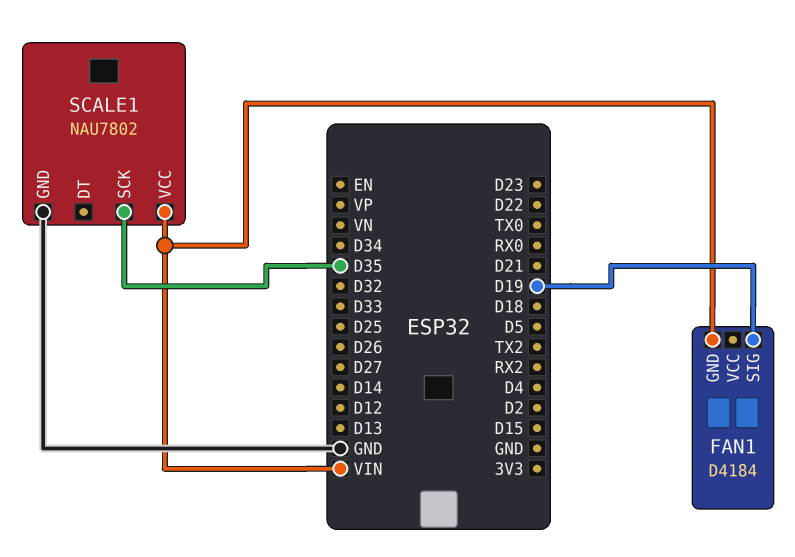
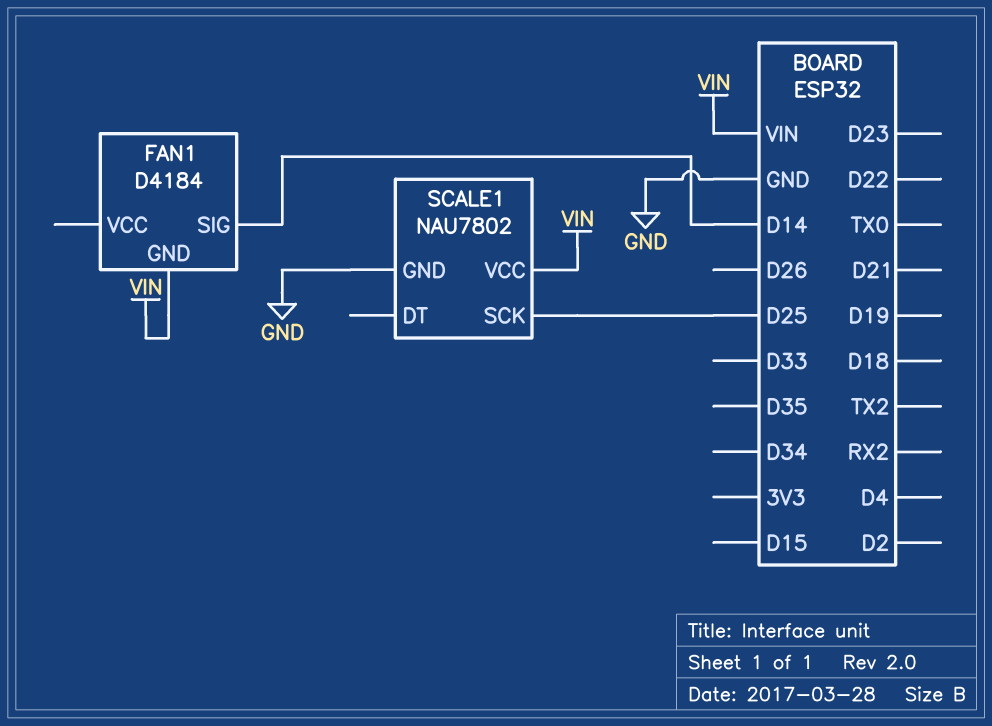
FAN1 pin SIG: D19 -> D14
SCALE1 pin SCK: D35 -> D25

